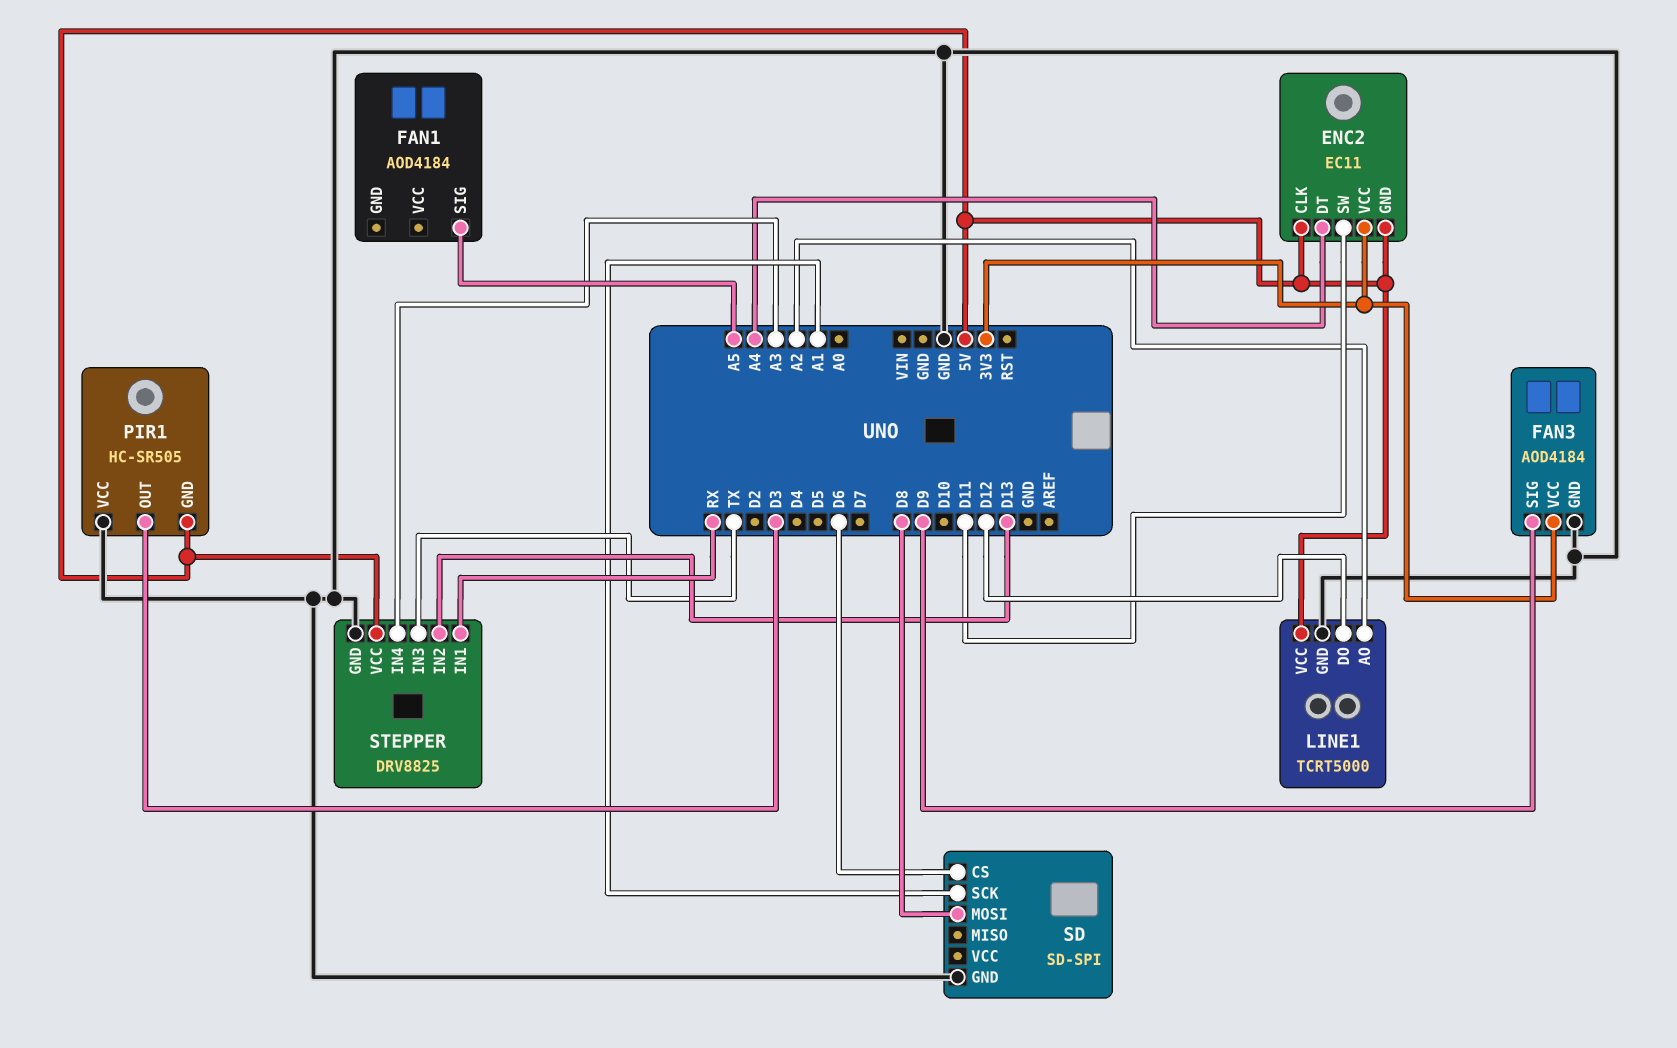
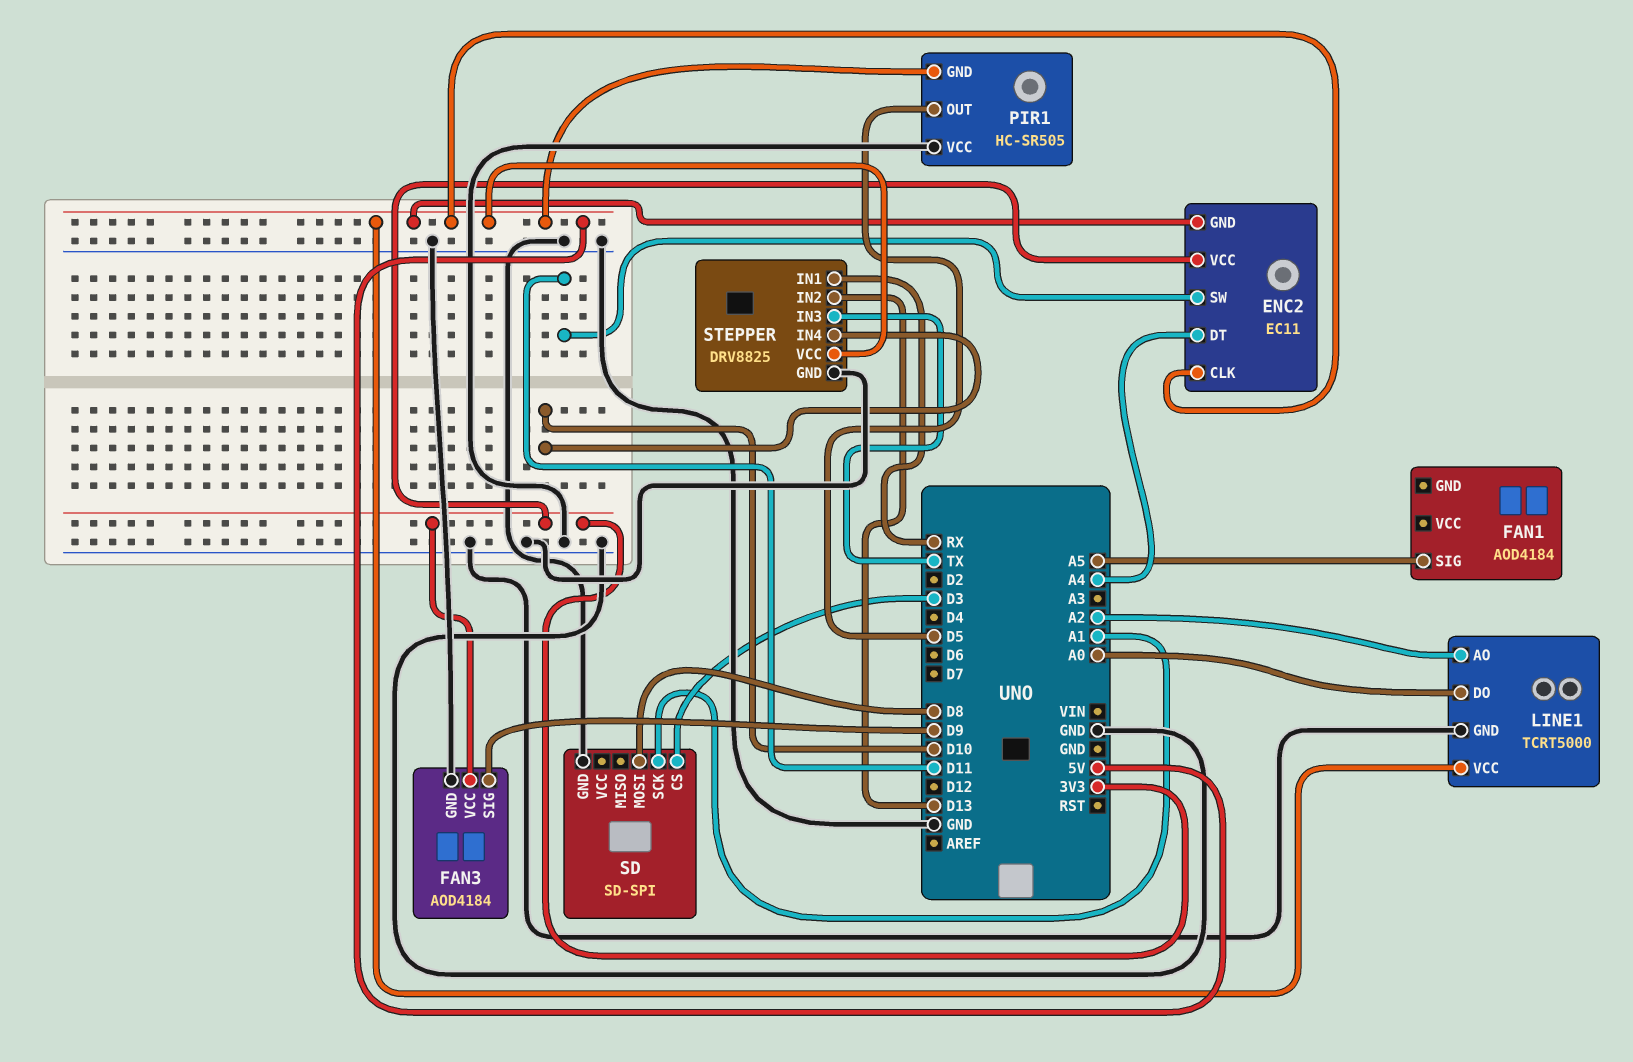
LINE1 pin DO: D12 -> A0
PIR1 pin OUT: D3 -> D5
SD pin CS: D6 -> D3
STEPPER pin IN4: A3 -> D10

